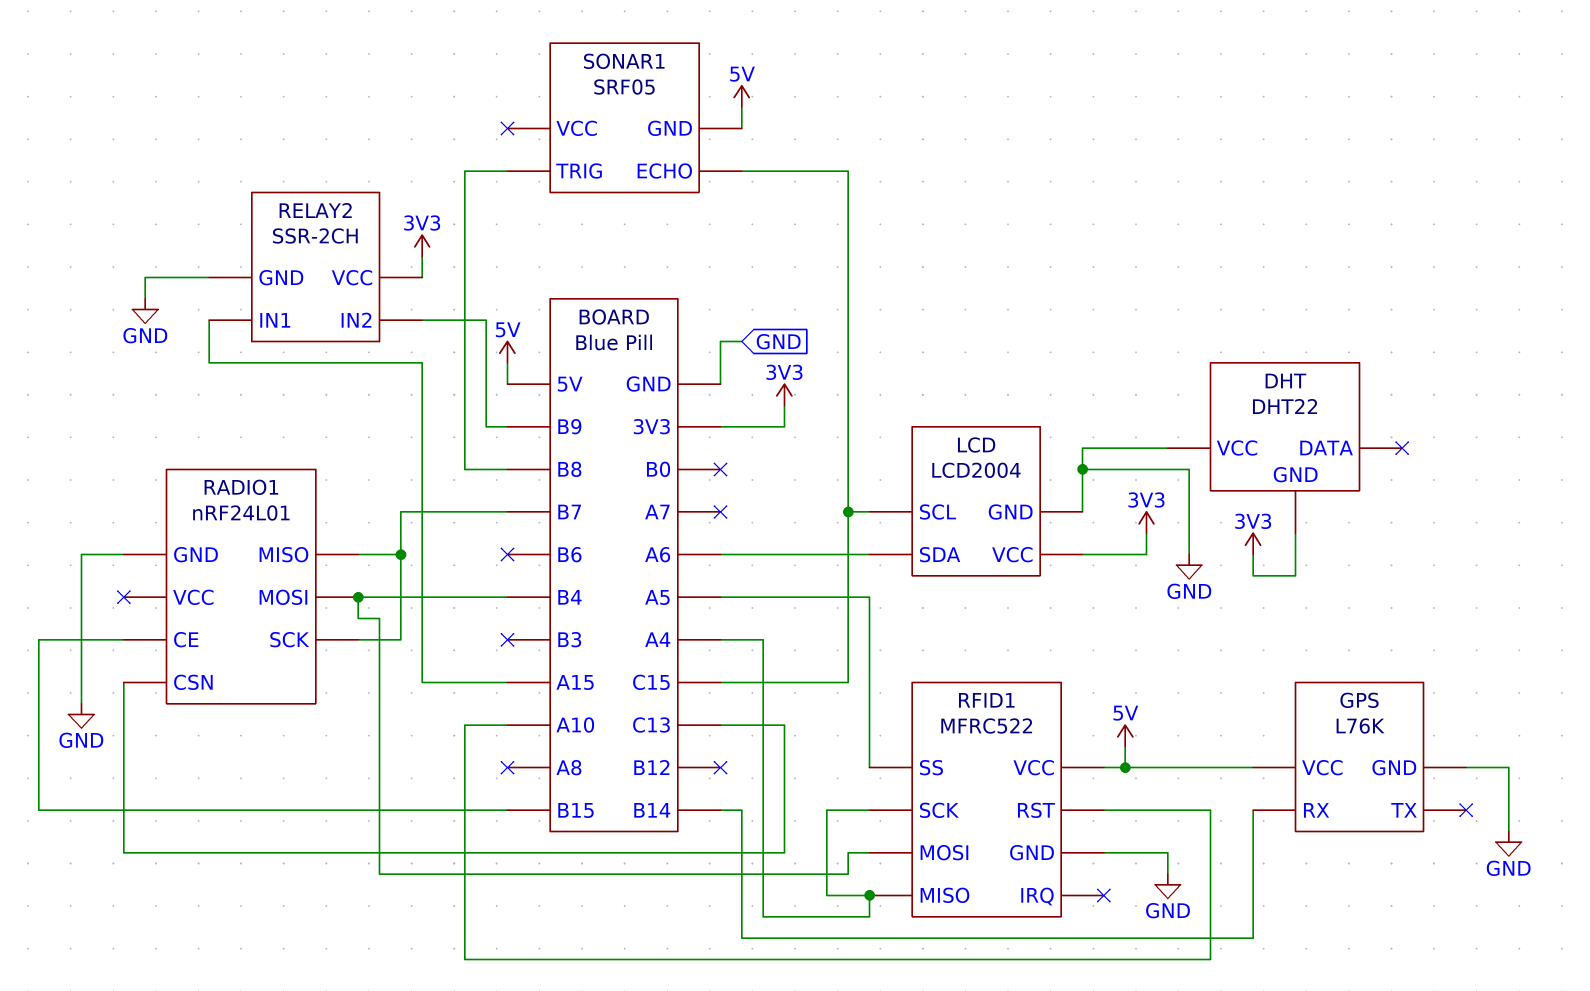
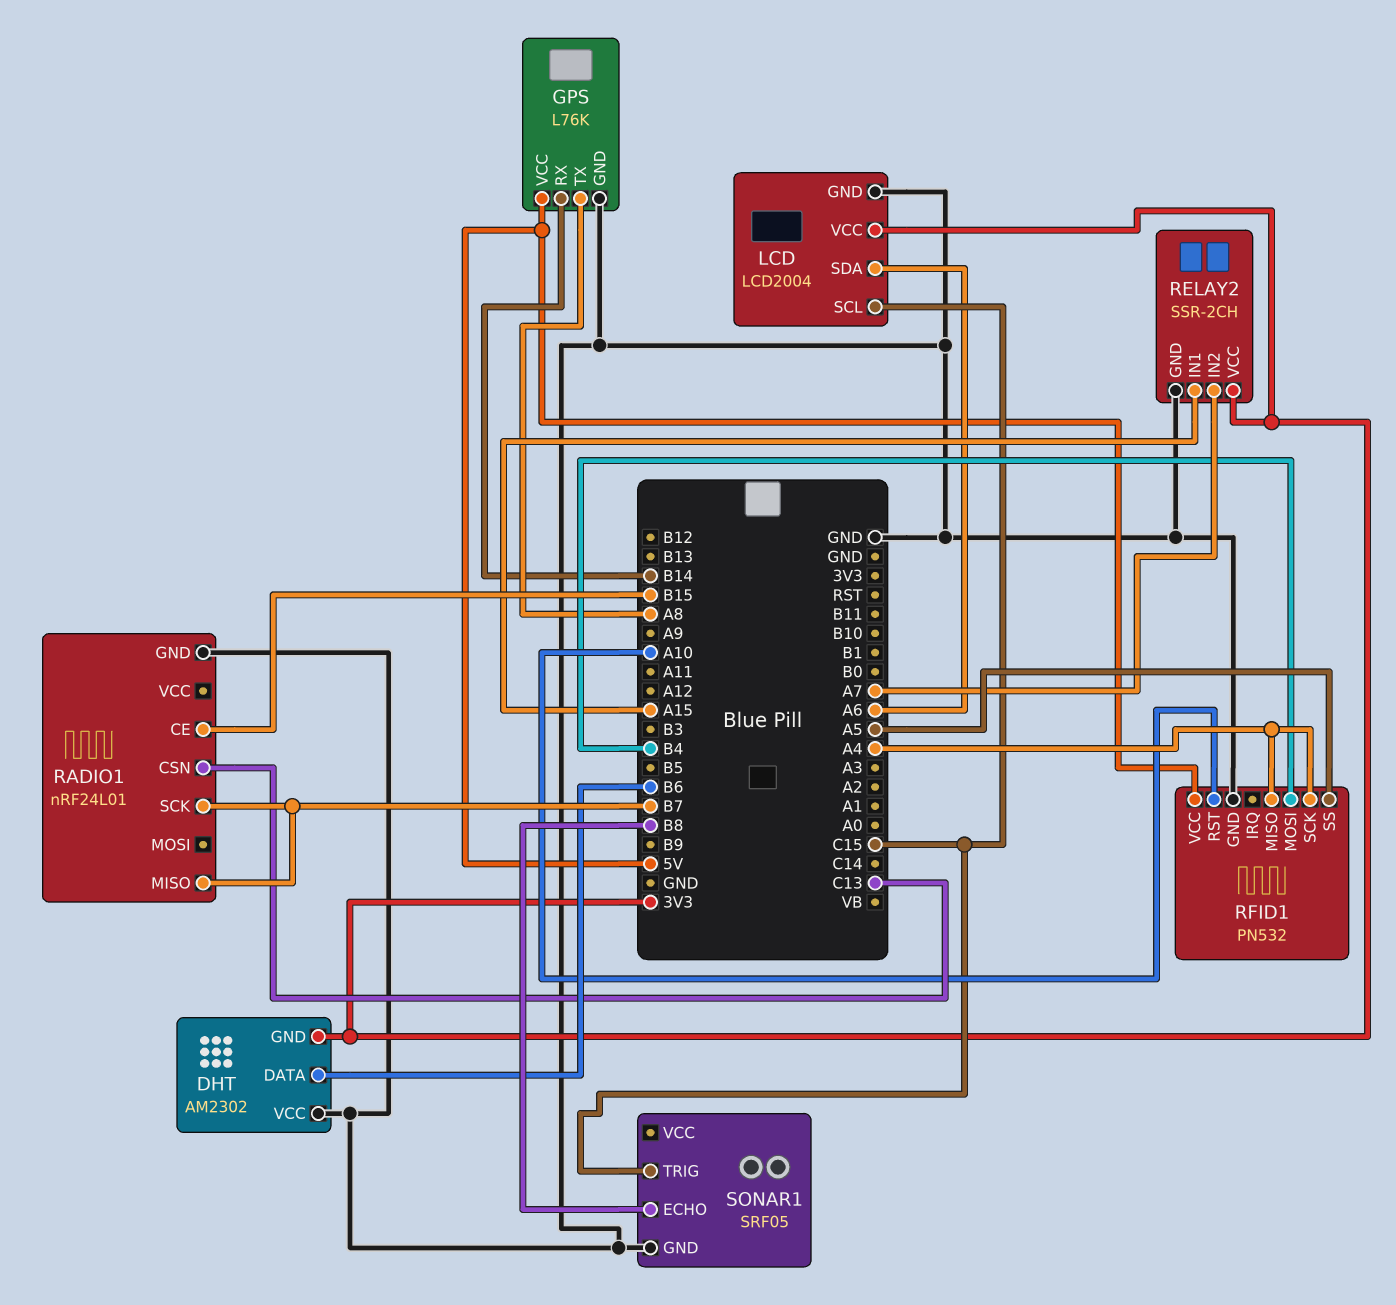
DHT: DHT22 -> AM2302
DHT pin DATA: none -> B6
GPS pin TX: none -> A8
RADIO1 pin MOSI: B4 -> none
RELAY2 pin IN2: B9 -> A7
RFID1: MFRC522 -> PN532
SONAR1 pin ECHO: C15 -> B8
SONAR1 pin GND: 5V -> GND
SONAR1 pin TRIG: B8 -> C15

